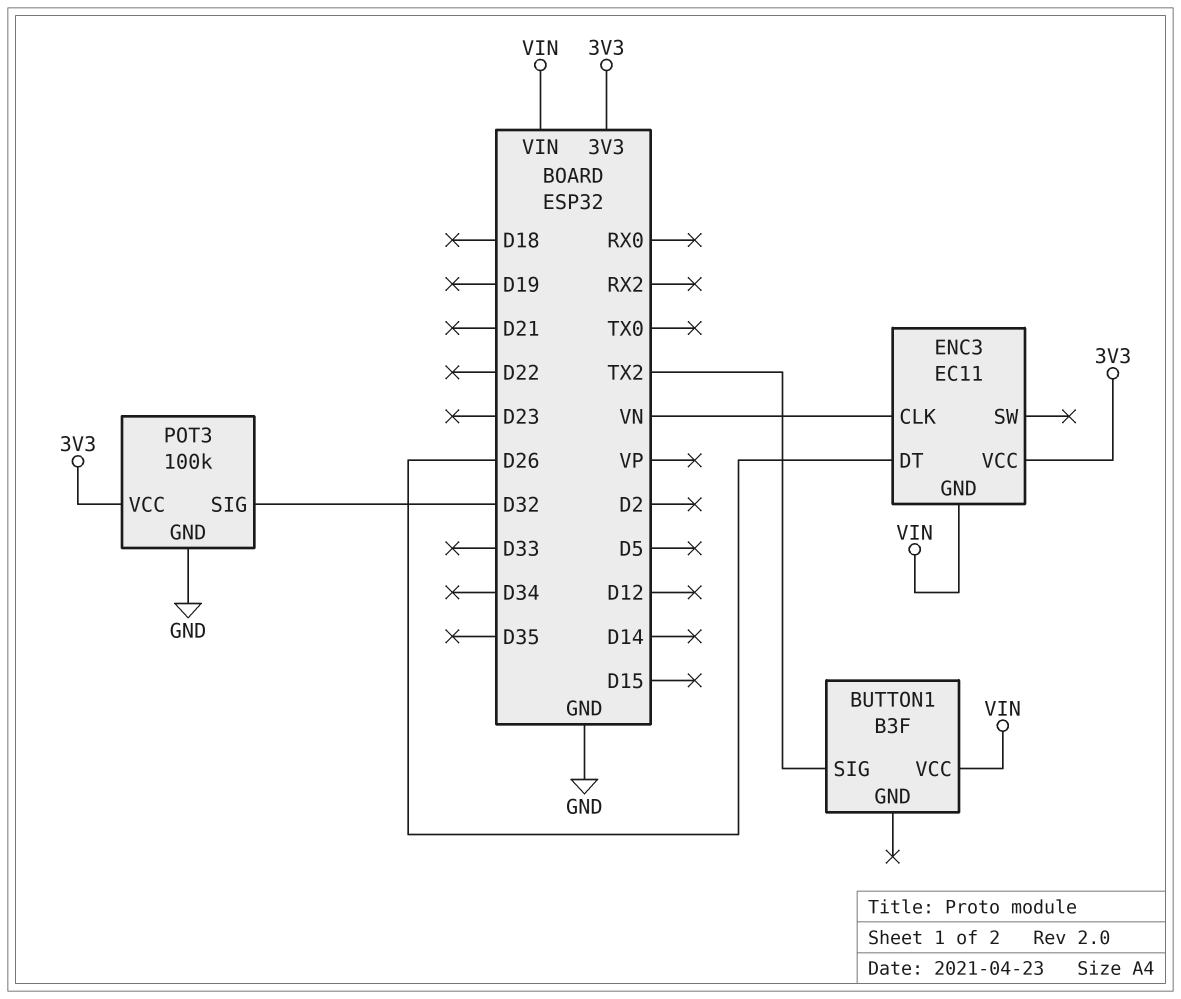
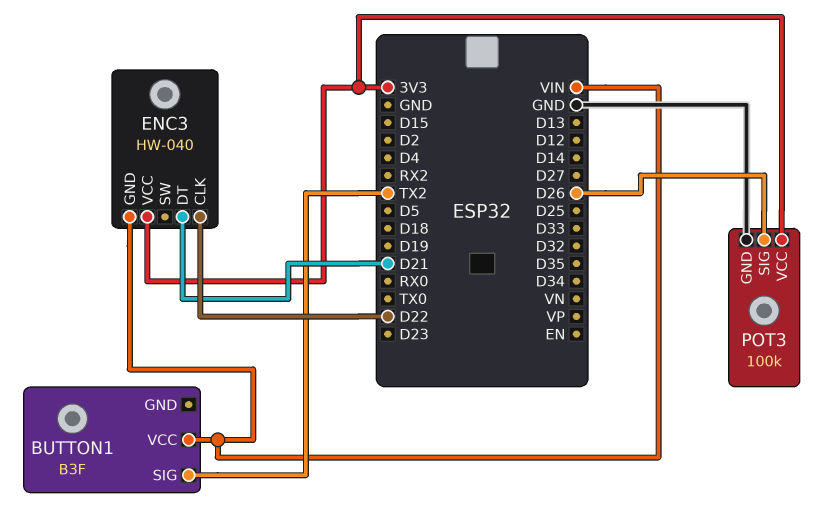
ENC3: EC11 -> HW-040
ENC3 pin CLK: VN -> D22
ENC3 pin DT: D26 -> D21
POT3 pin SIG: D32 -> D26

